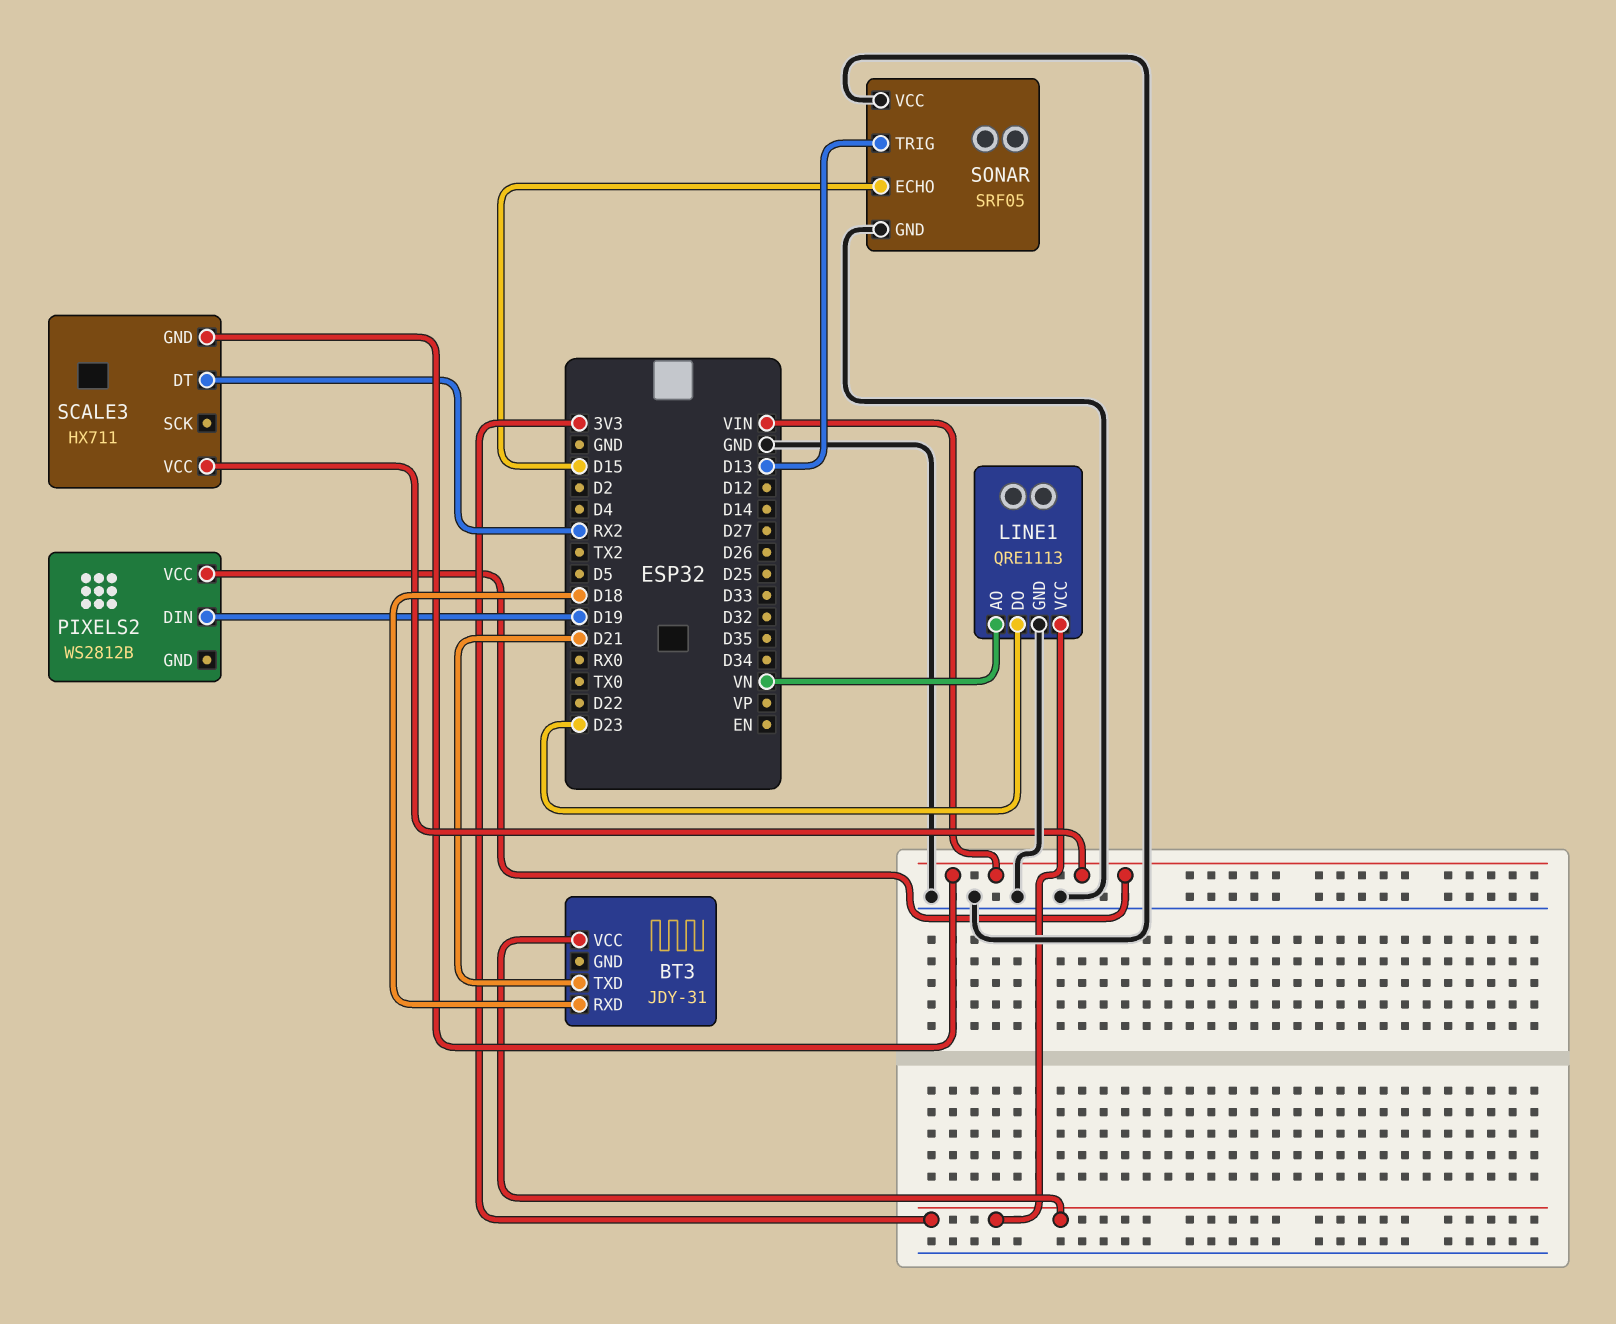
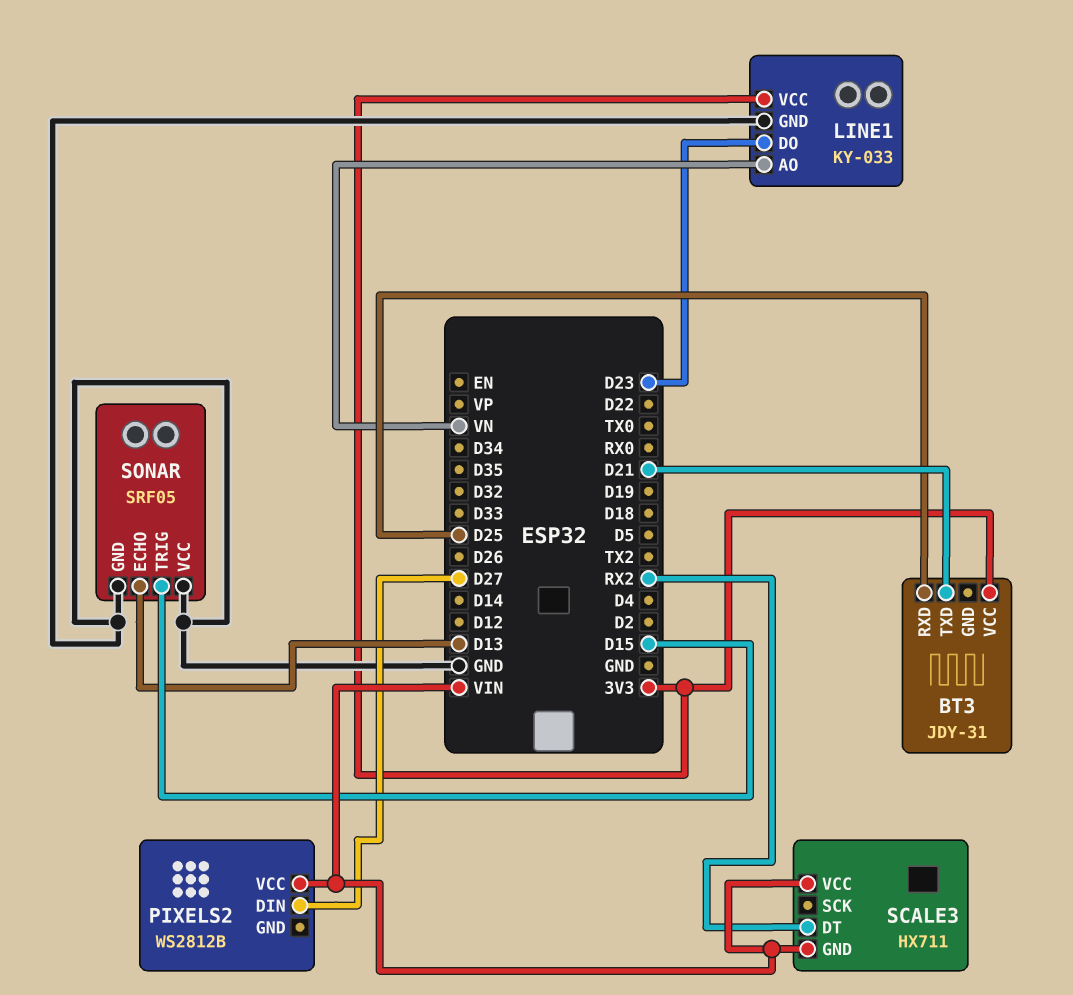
BT3 pin RXD: D18 -> D25
LINE1: QRE1113 -> KY-033
PIXELS2 pin DIN: D19 -> D27
SONAR pin ECHO: D15 -> D13
SONAR pin TRIG: D13 -> D15

